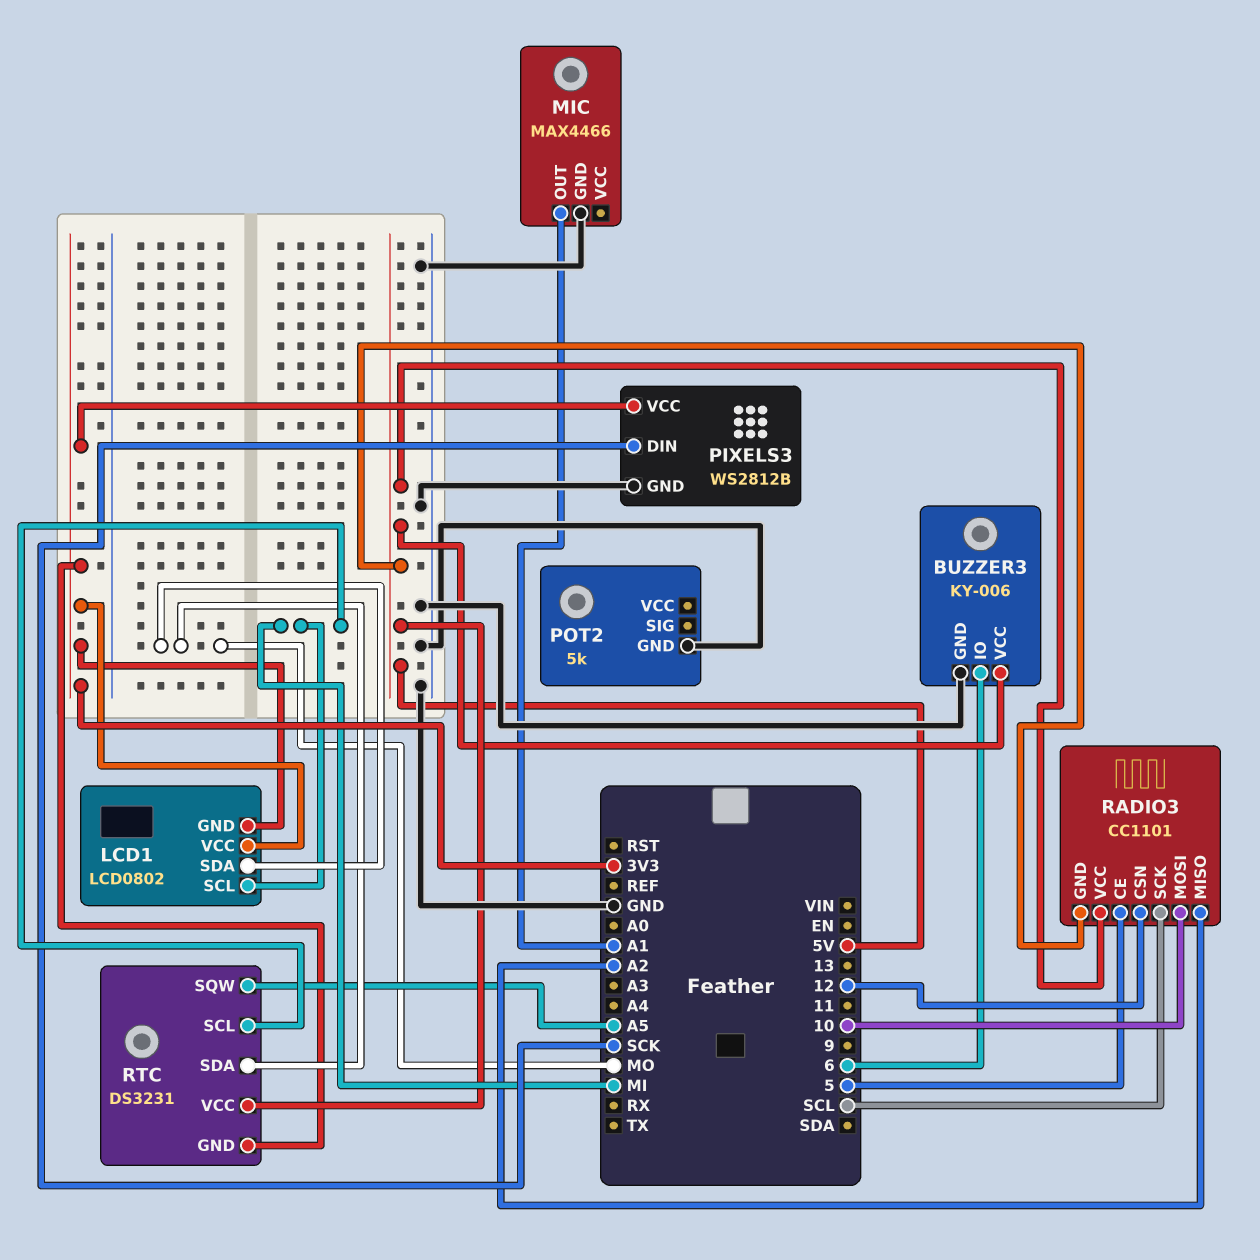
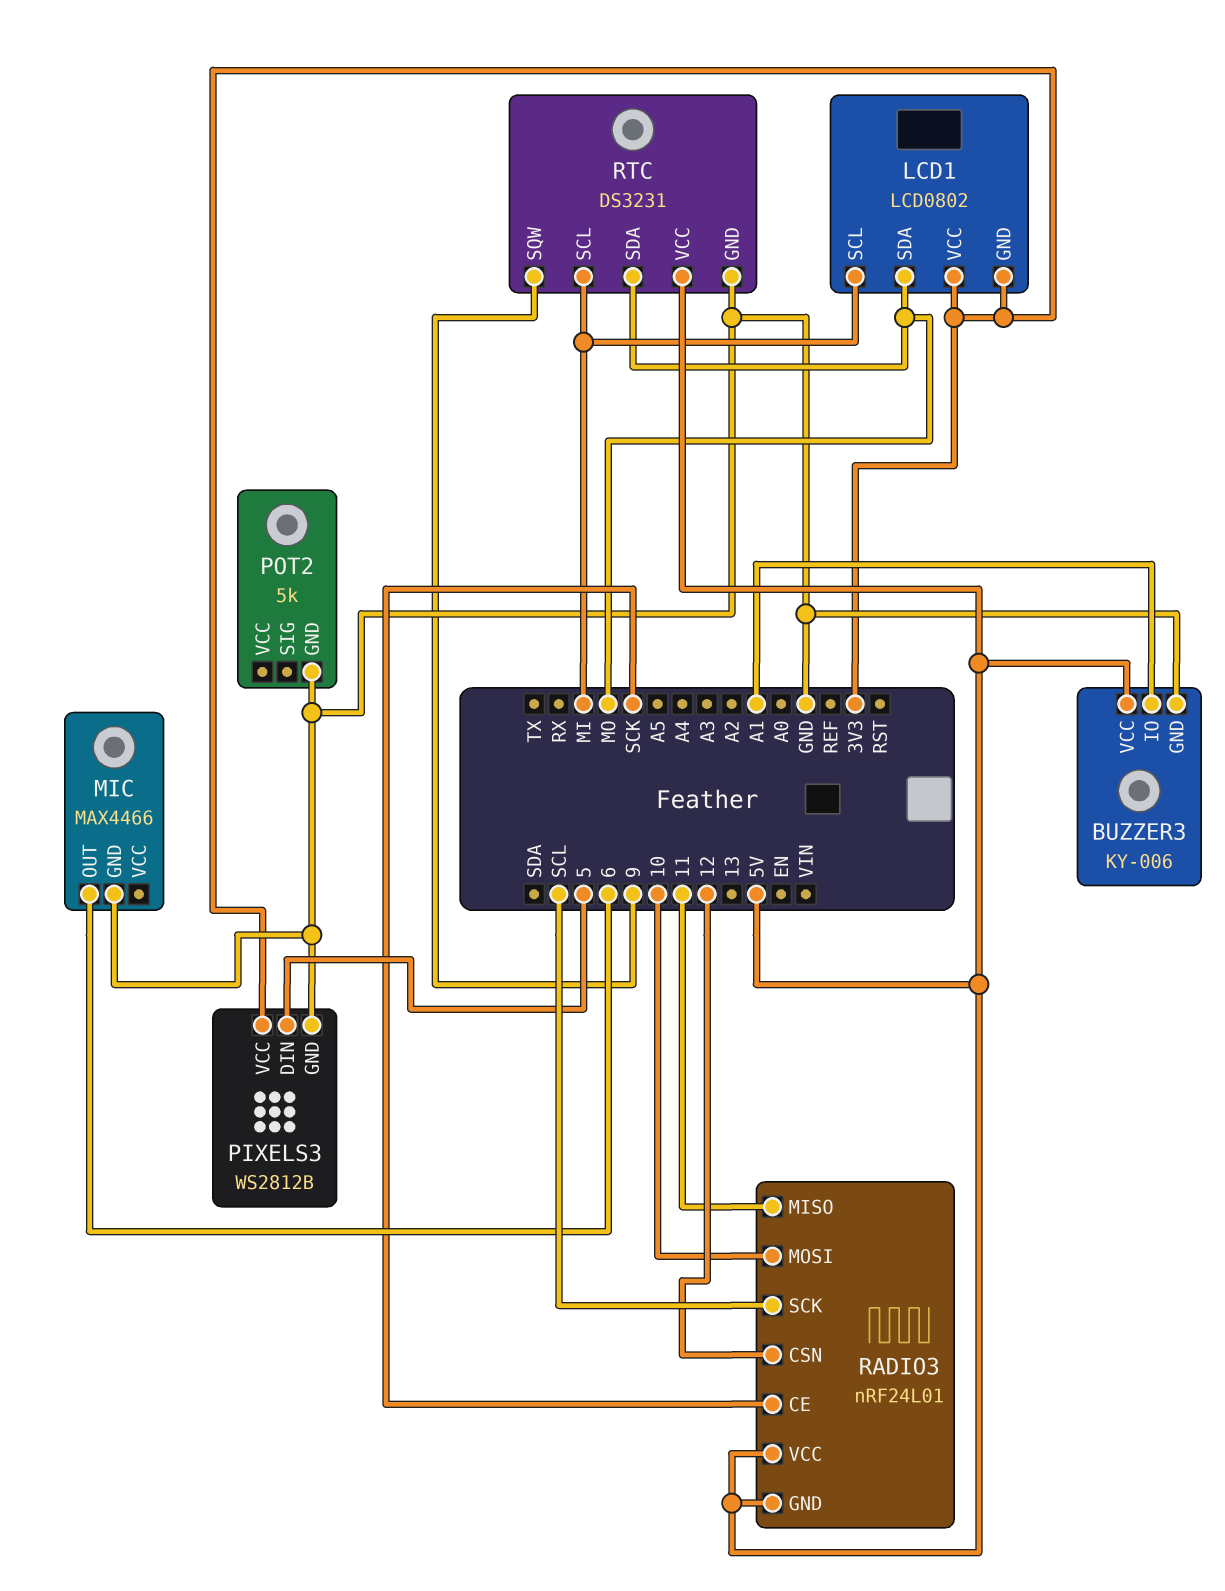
BUZZER3 pin IO: 6 -> A1
MIC pin OUT: A1 -> 6
PIXELS3 pin DIN: SCK -> 5
RADIO3: CC1101 -> nRF24L01
RADIO3 pin CE: 5 -> SCK
RADIO3 pin MISO: A2 -> 11
RTC pin GND: 3V3 -> GND
RTC pin SQW: A5 -> 9

